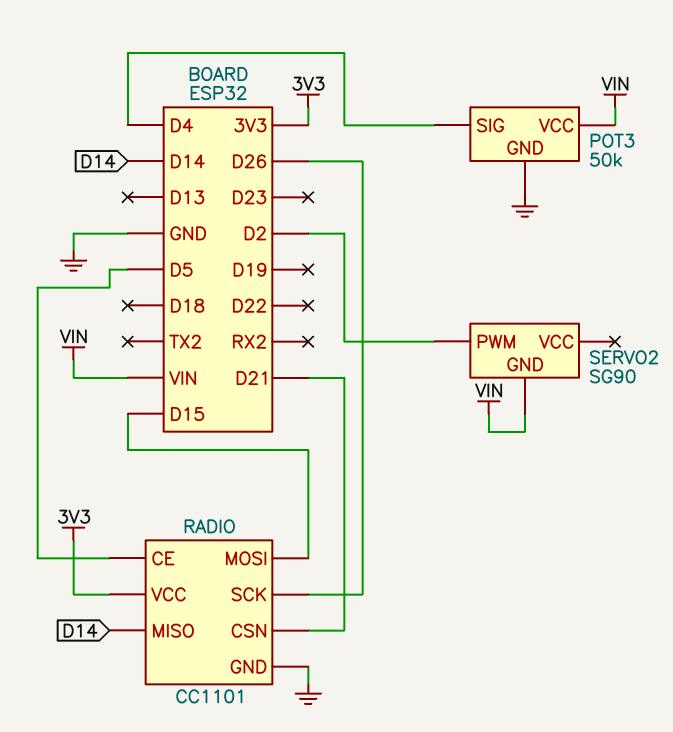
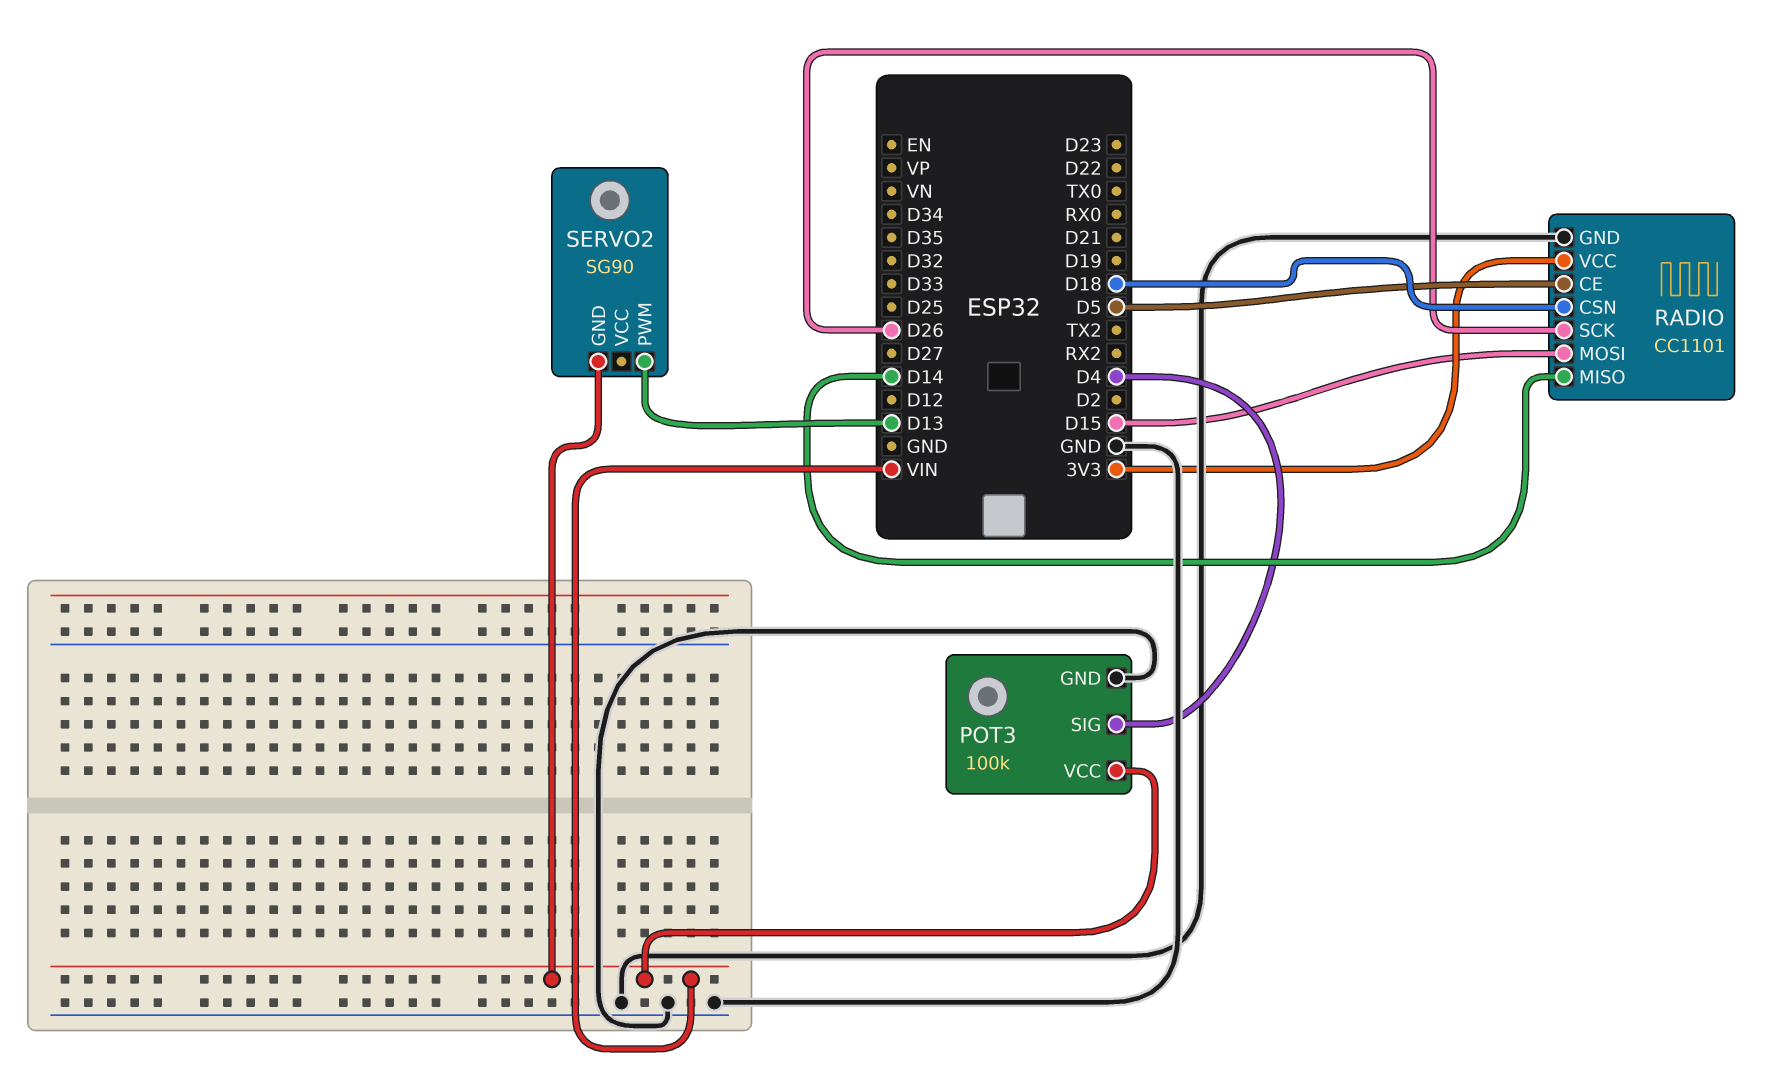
POT3: 50k -> 100k
RADIO pin CSN: D21 -> D18
SERVO2 pin PWM: D2 -> D13

